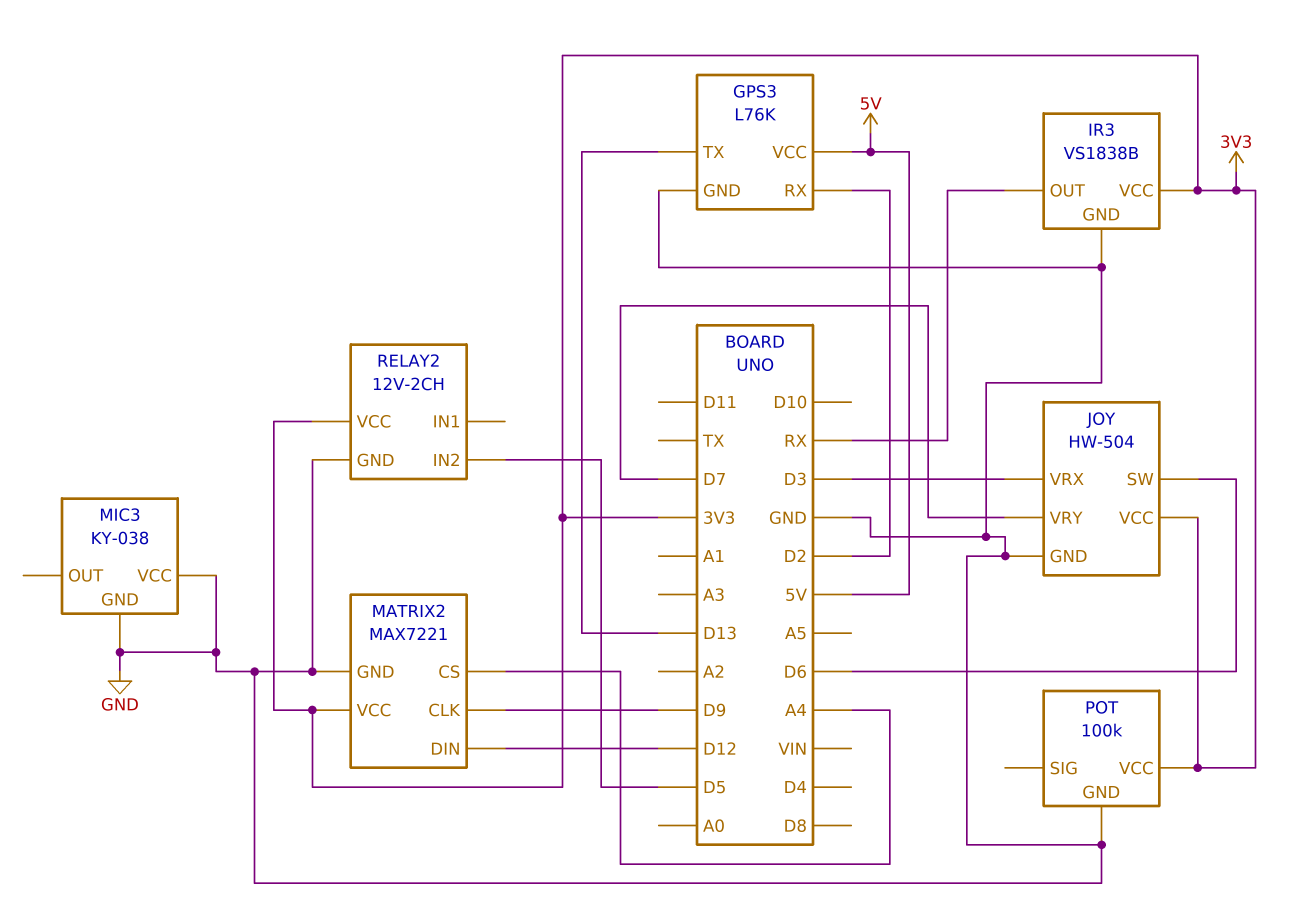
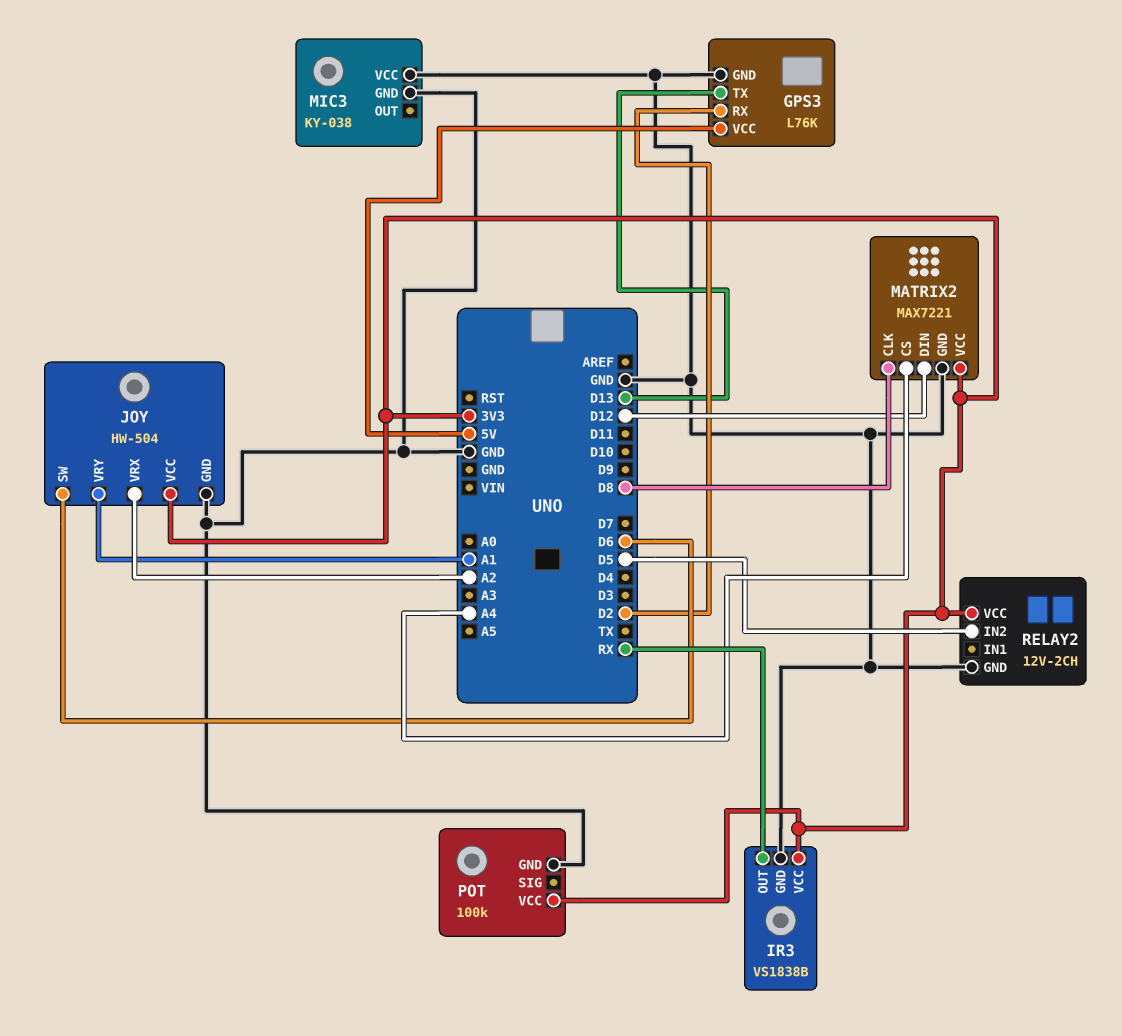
JOY pin VRX: D3 -> A2
JOY pin VRY: D7 -> A1
MATRIX2 pin CLK: D9 -> D8

